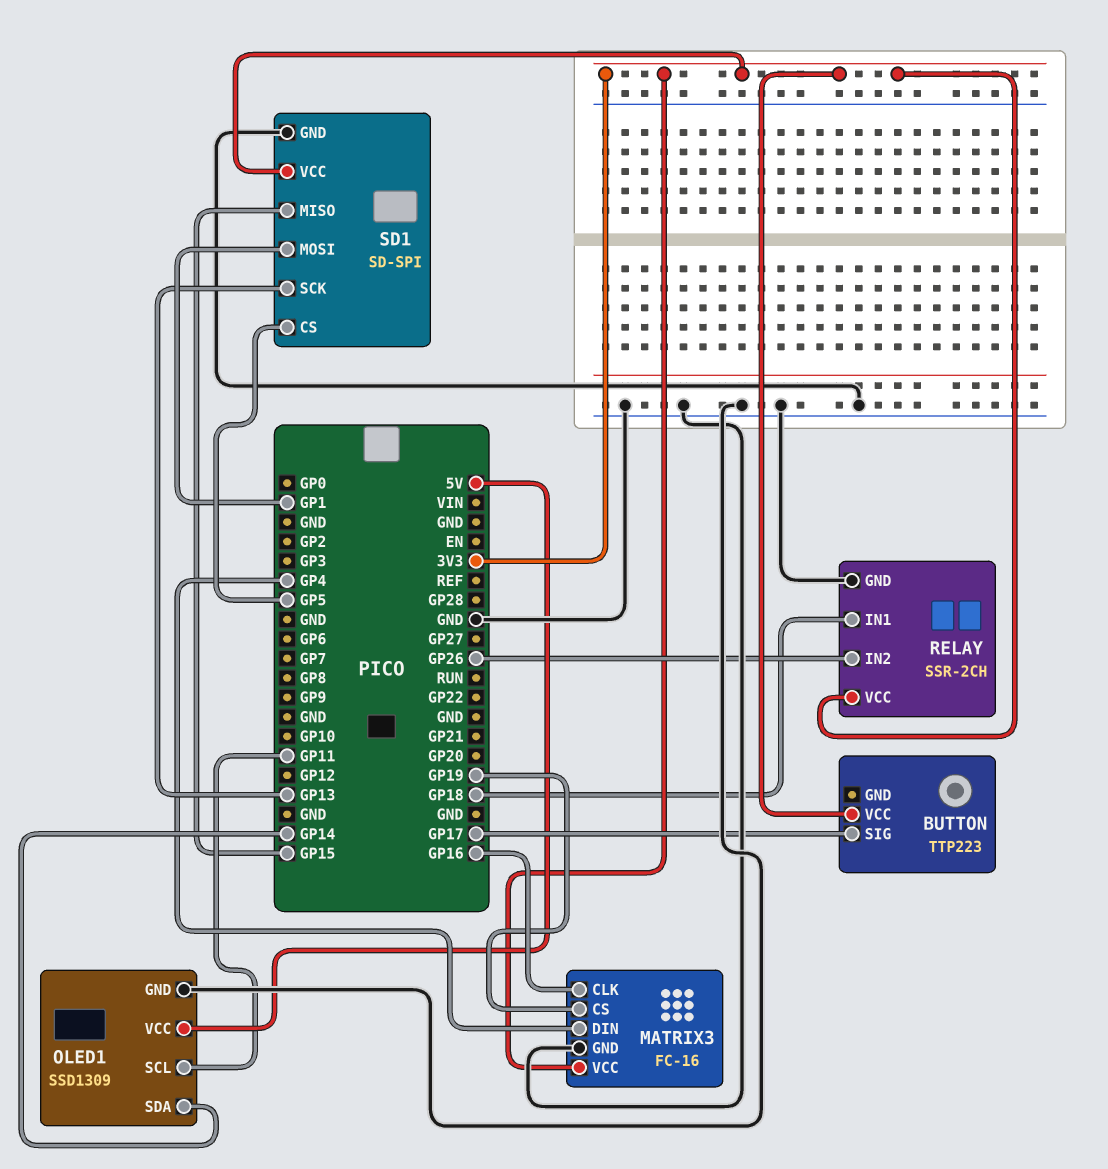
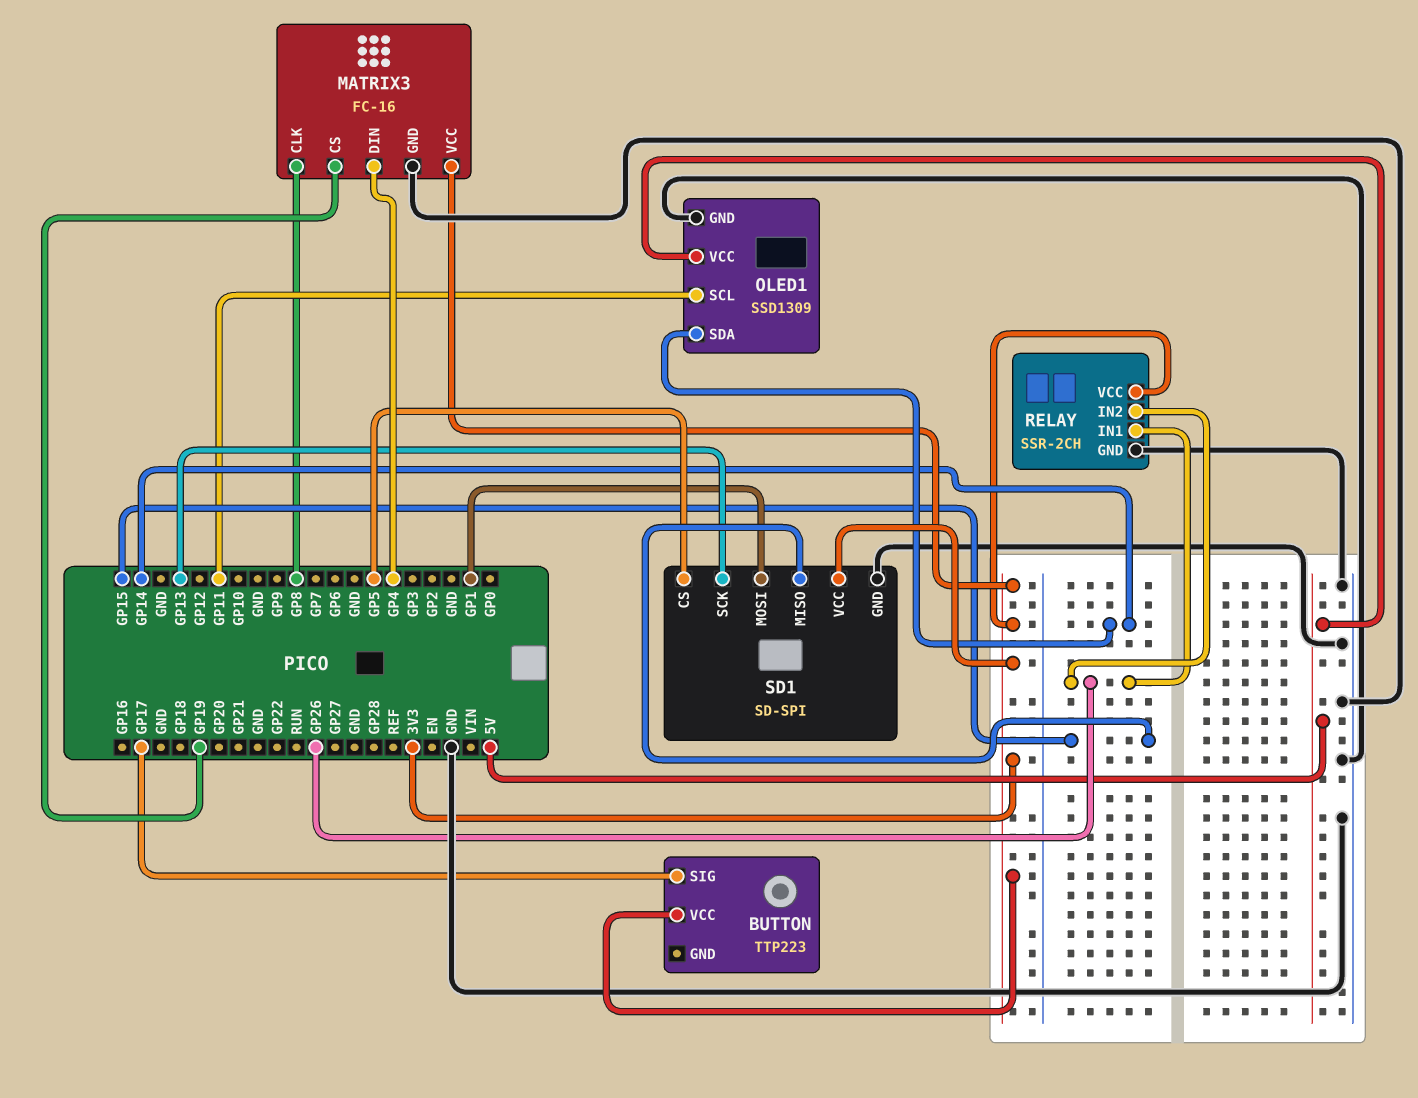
MATRIX3 pin CLK: GP16 -> GP8
RELAY pin IN1: GP18 -> GP26

